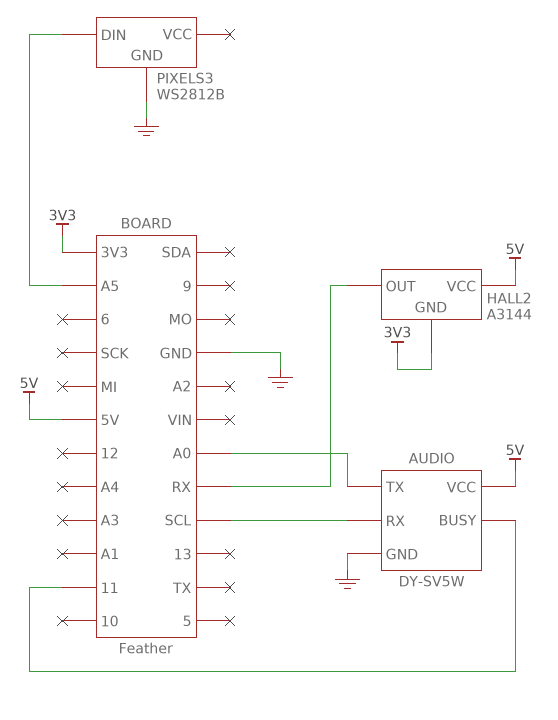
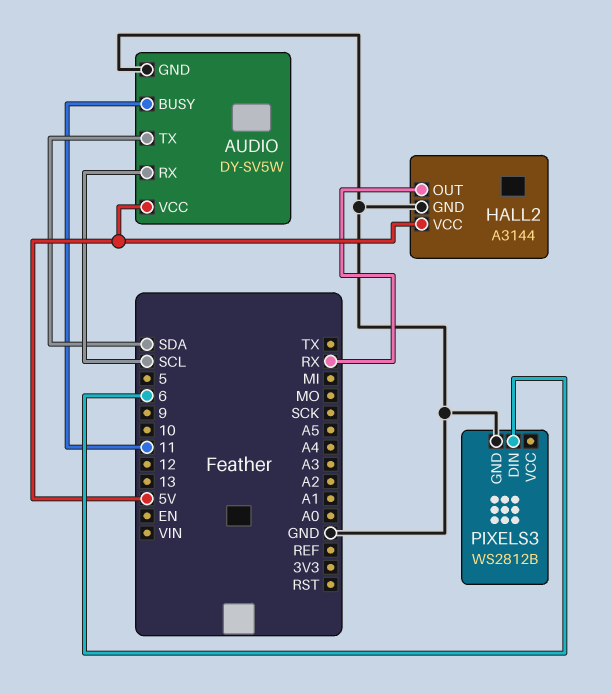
AUDIO pin TX: A0 -> SDA
HALL2 pin GND: 3V3 -> GND
PIXELS3 pin DIN: A5 -> 6

